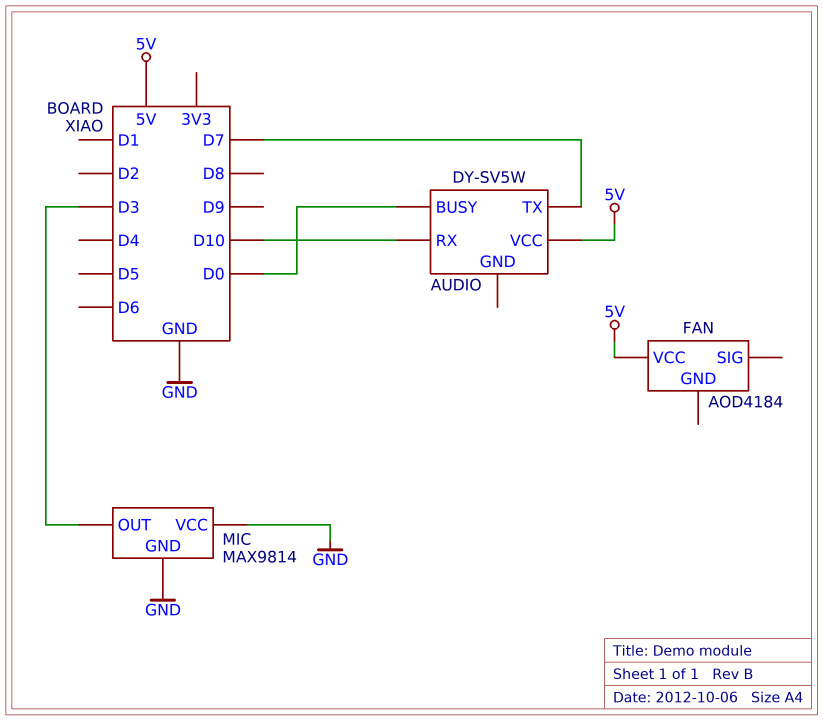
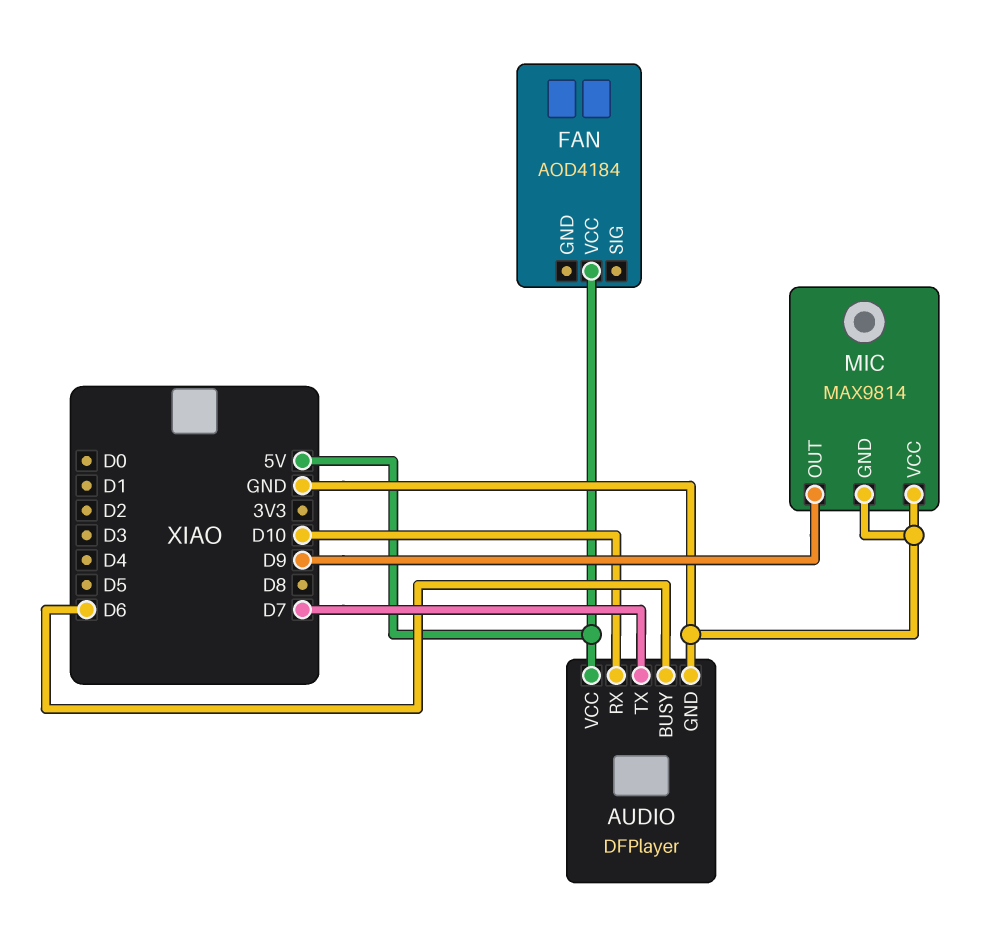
AUDIO: DY-SV5W -> DFPlayer
AUDIO pin BUSY: D0 -> D6
AUDIO pin GND: none -> GND
MIC pin OUT: D3 -> D9

